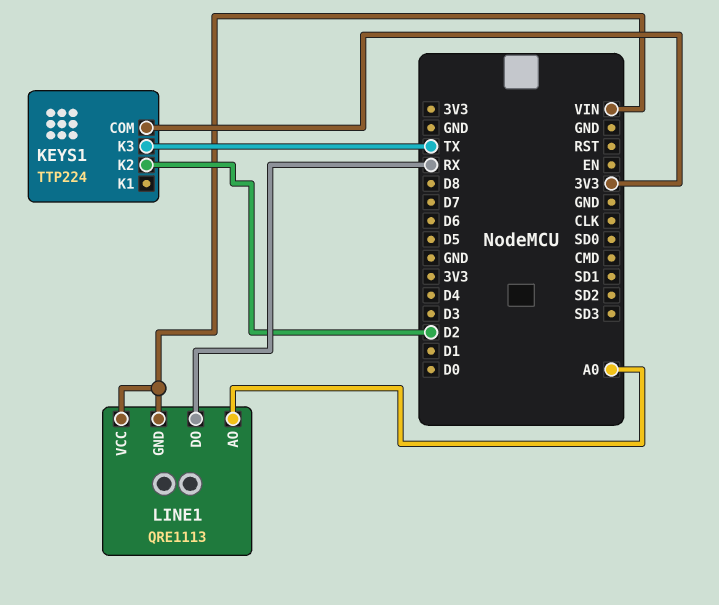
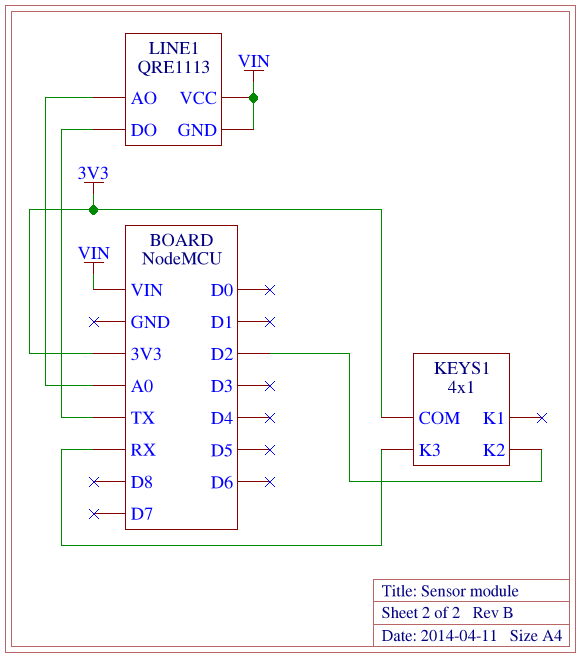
KEYS1: TTP224 -> 4x1
KEYS1 pin K3: TX -> RX
LINE1 pin DO: RX -> TX

